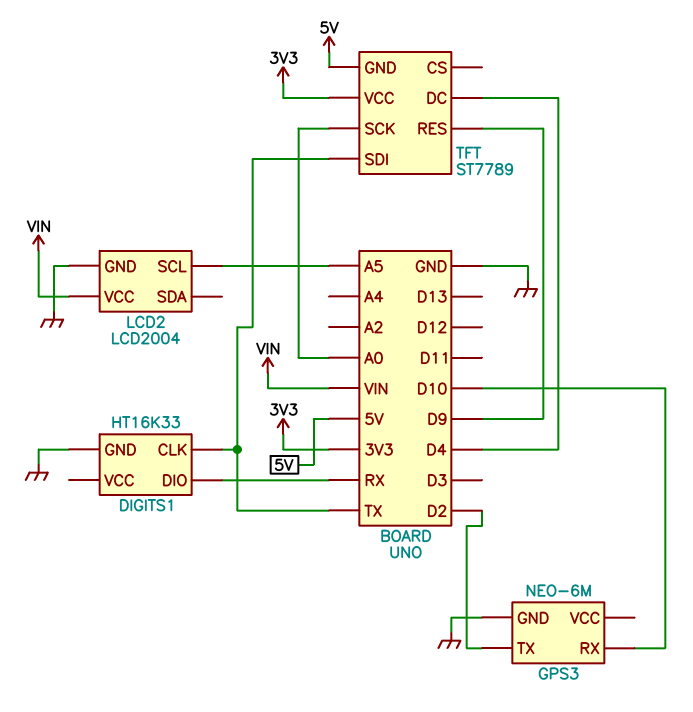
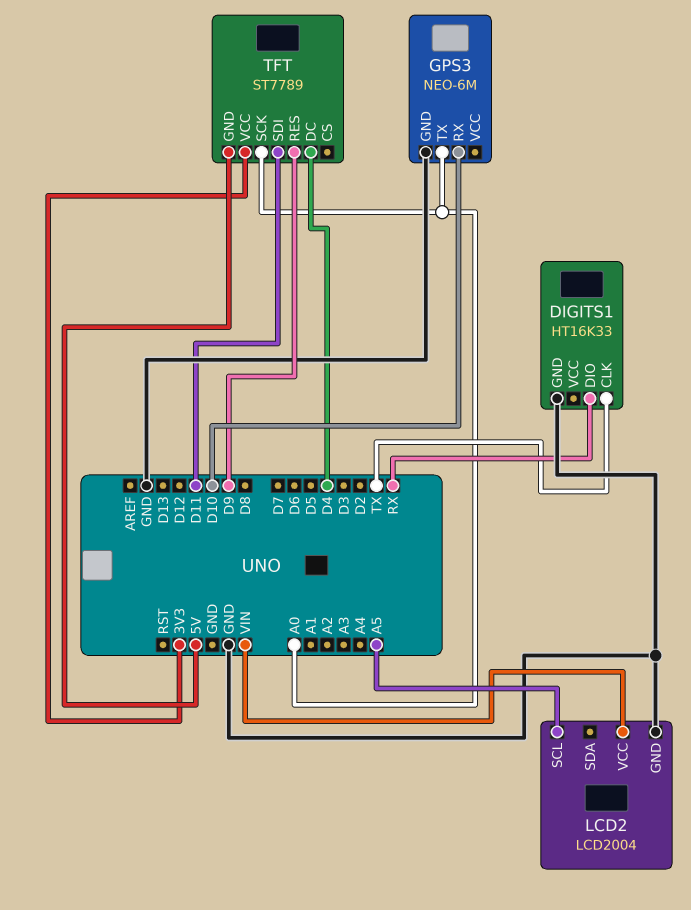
GPS3 pin TX: D2 -> A0
TFT pin SDI: TX -> D11

